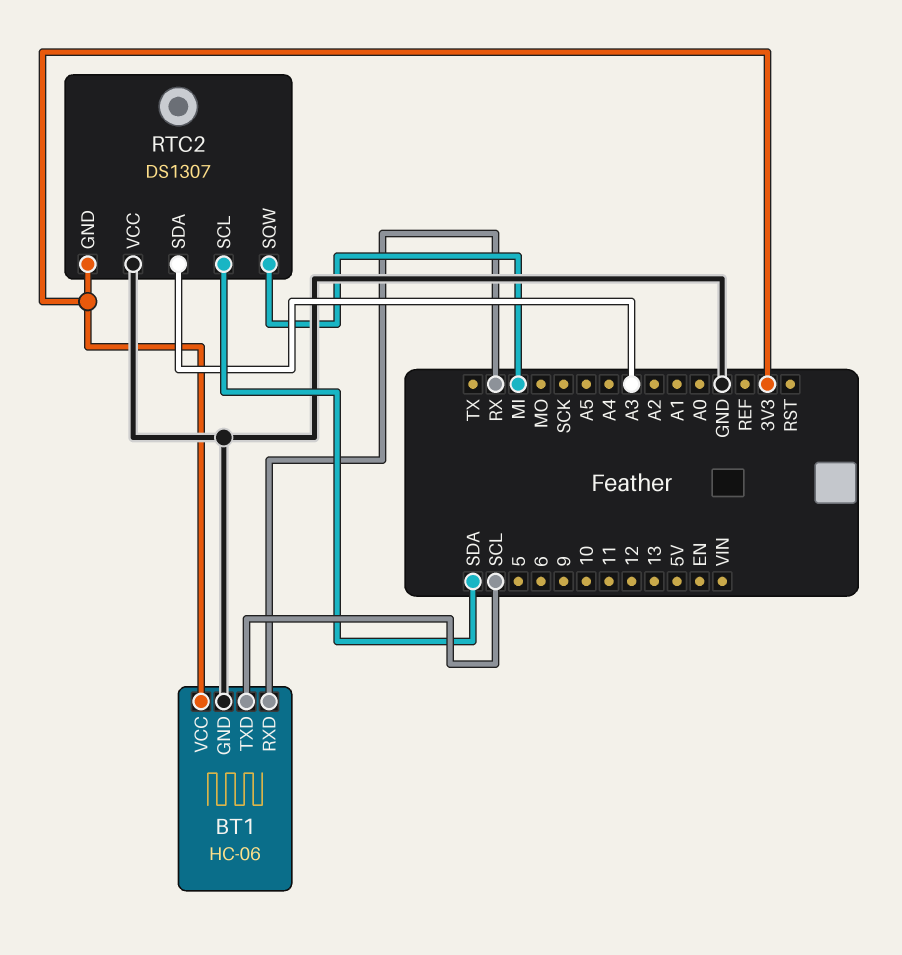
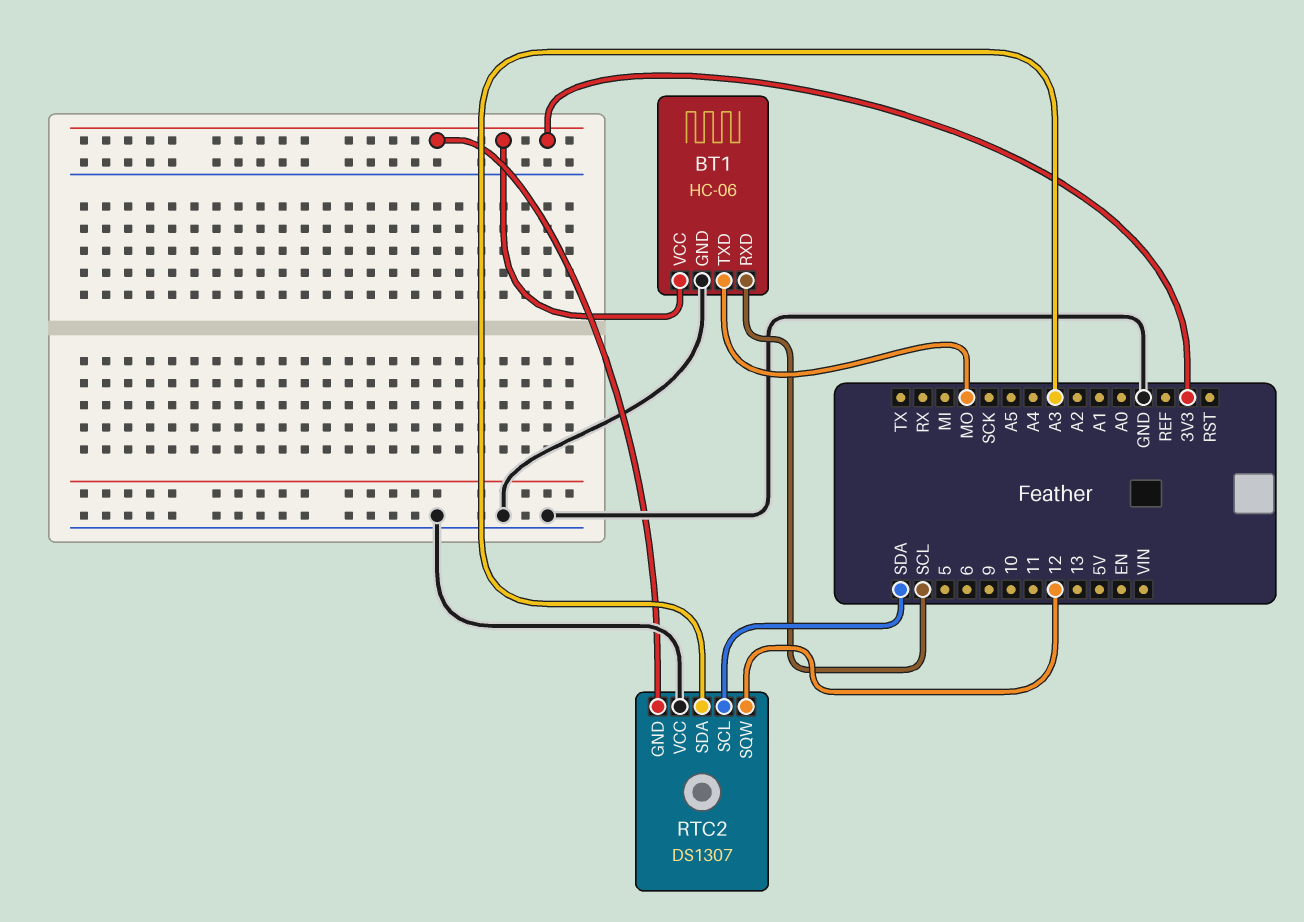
BT1 pin RXD: RX -> SCL
BT1 pin TXD: SCL -> MO
RTC2 pin SQW: MI -> 12

